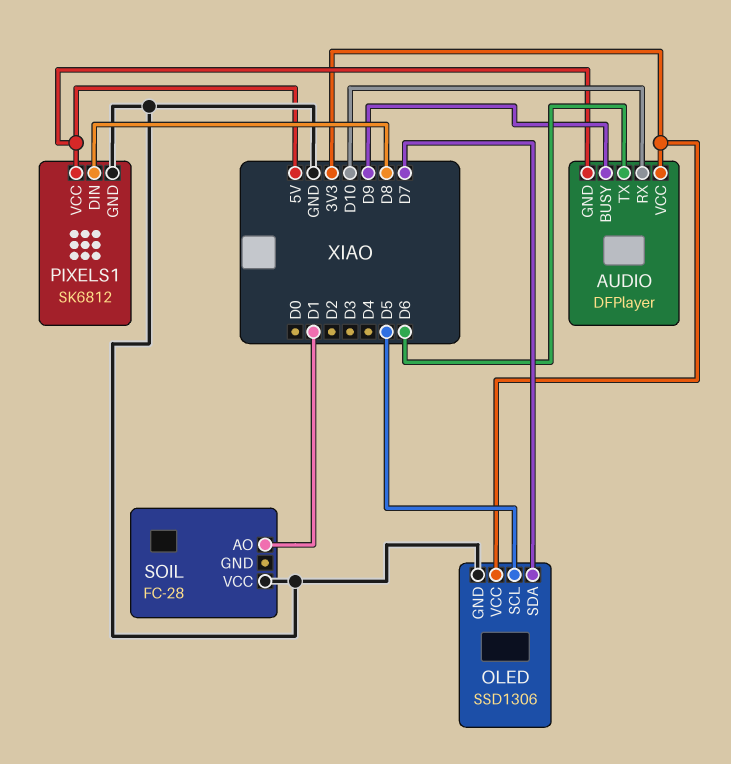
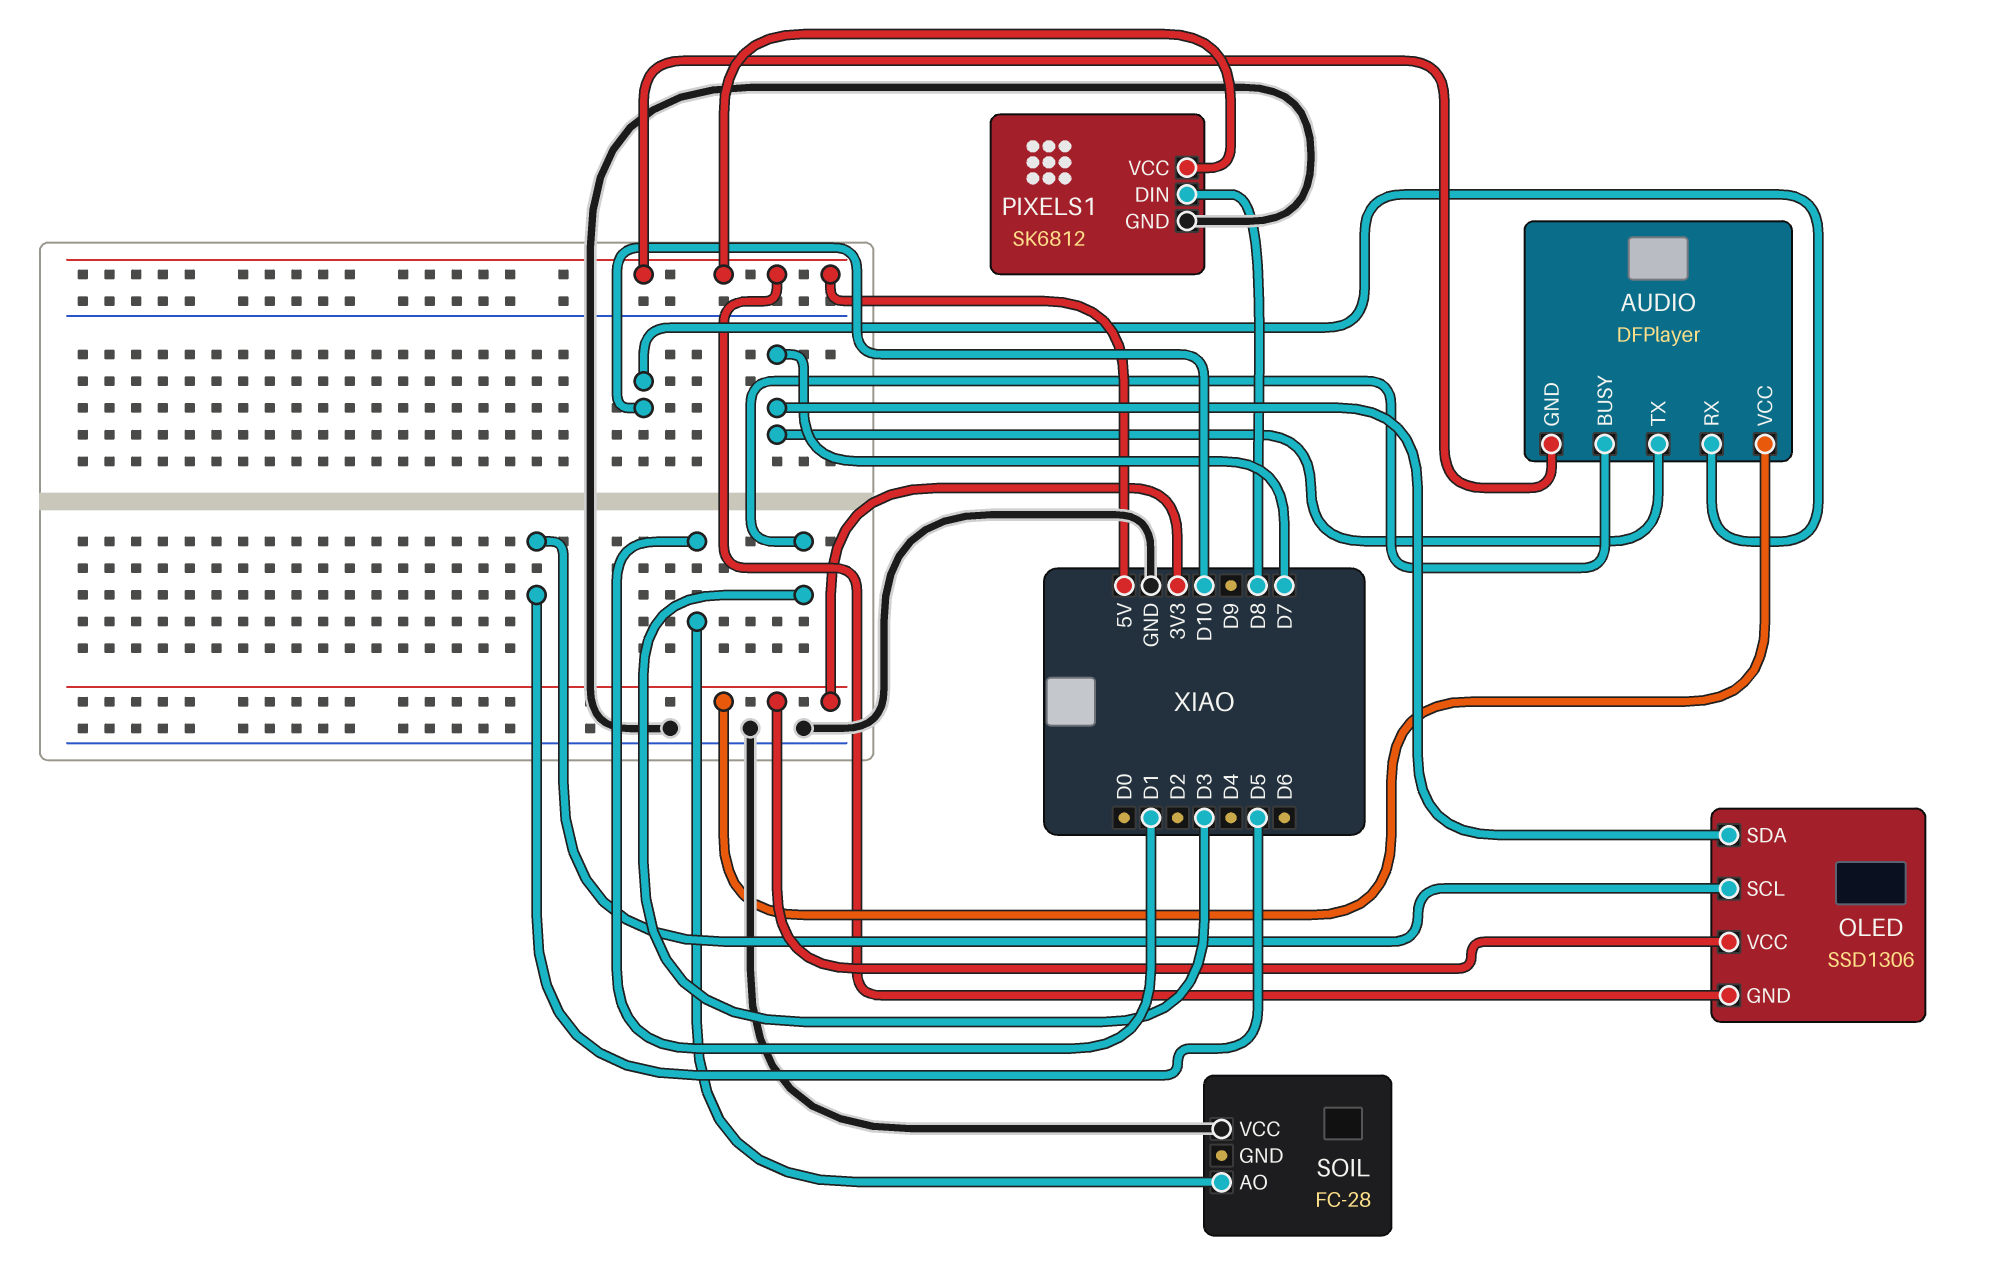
AUDIO pin BUSY: D9 -> D3
AUDIO pin TX: D6 -> D7
OLED pin GND: GND -> 5V

